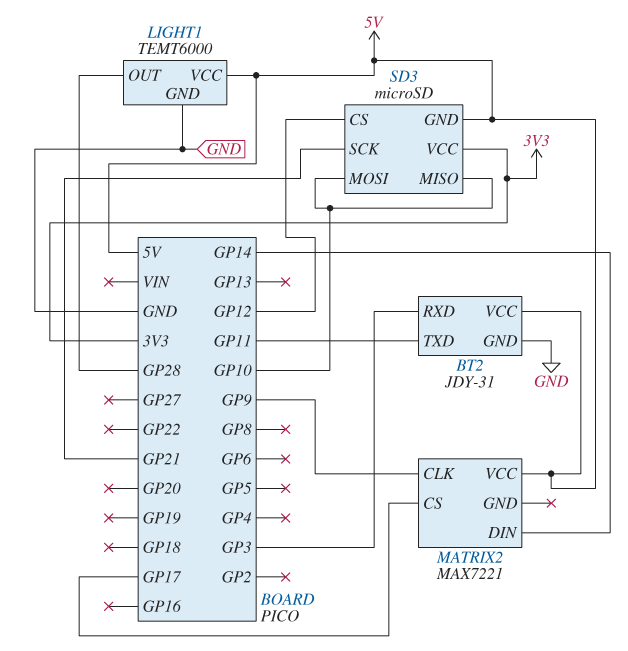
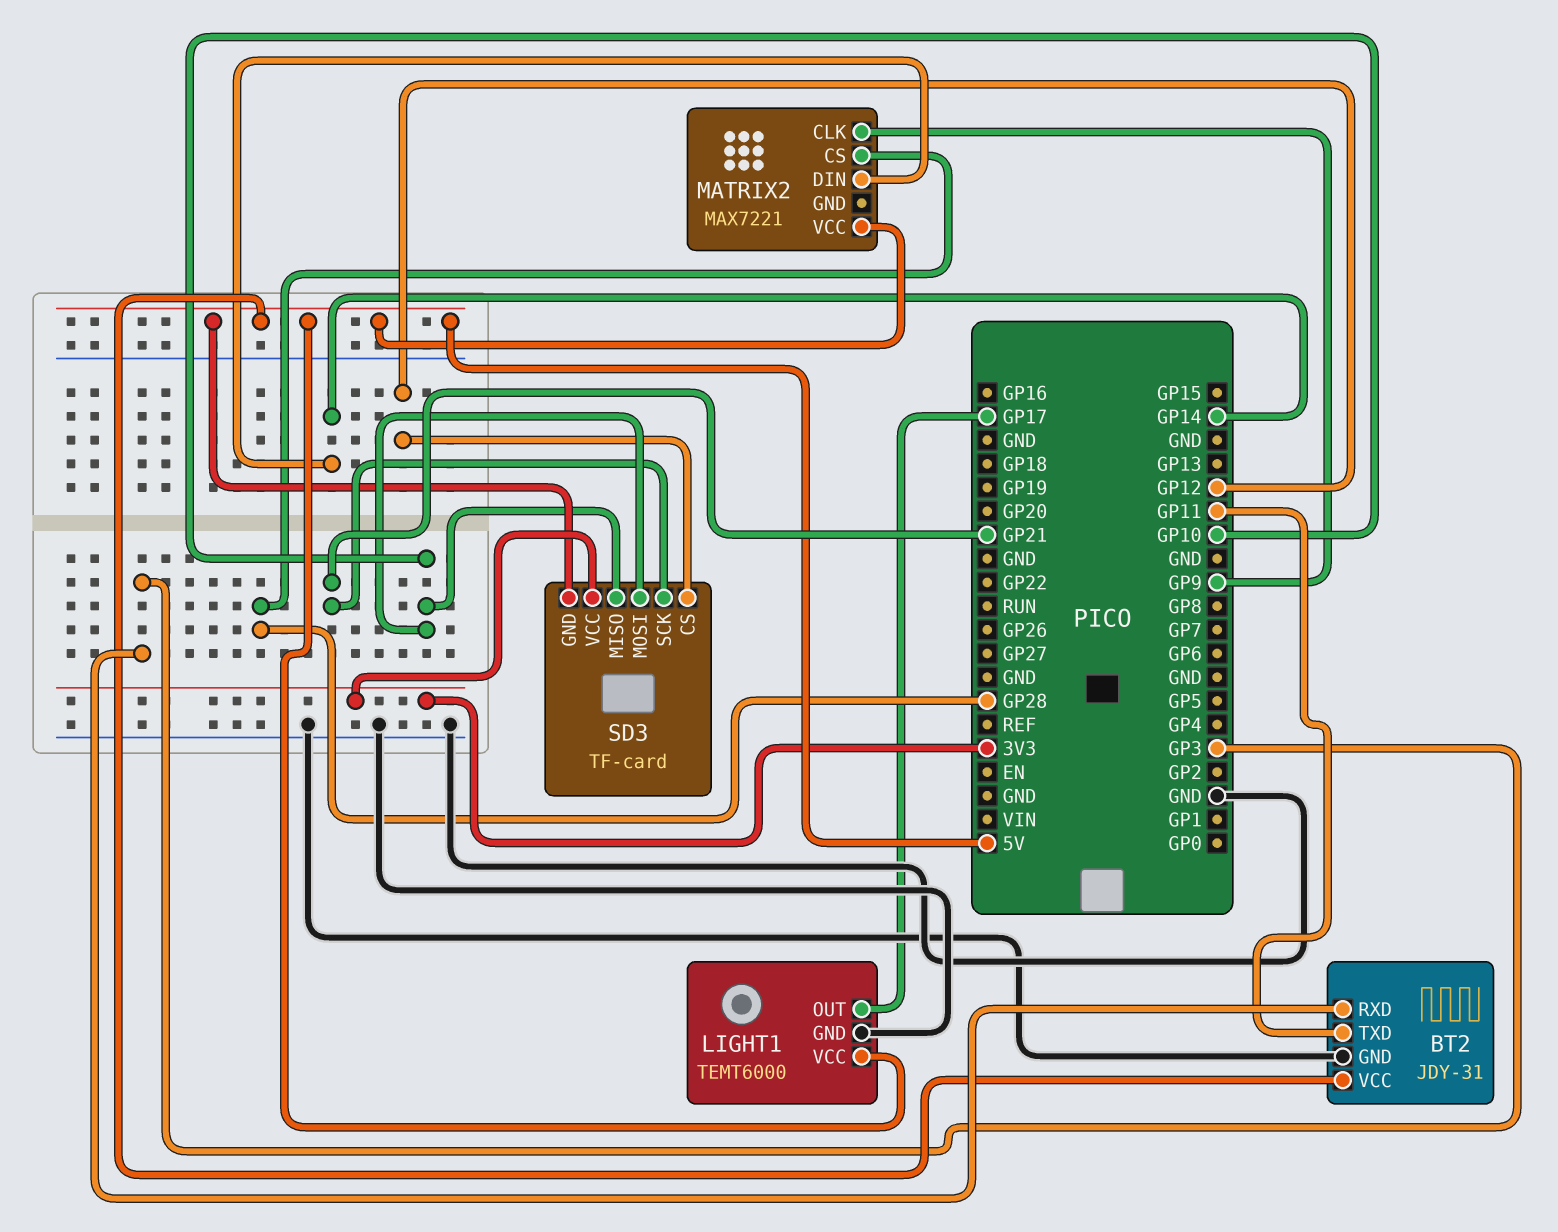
LIGHT1 pin OUT: GP28 -> GP17
MATRIX2 pin CS: GP17 -> GP28
SD3: microSD -> TF-card

